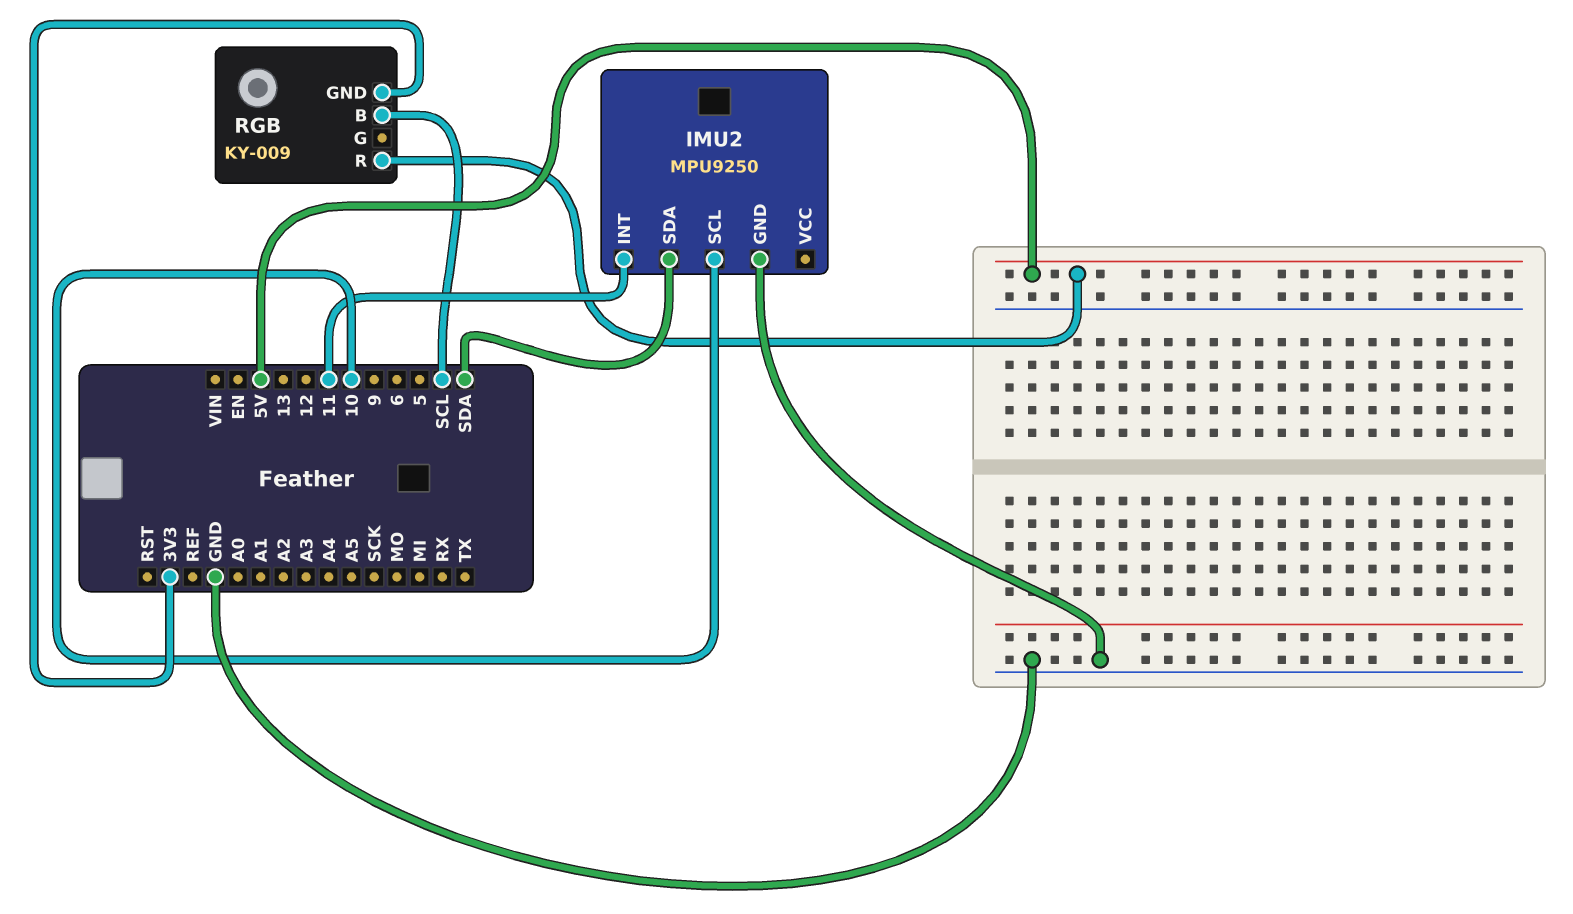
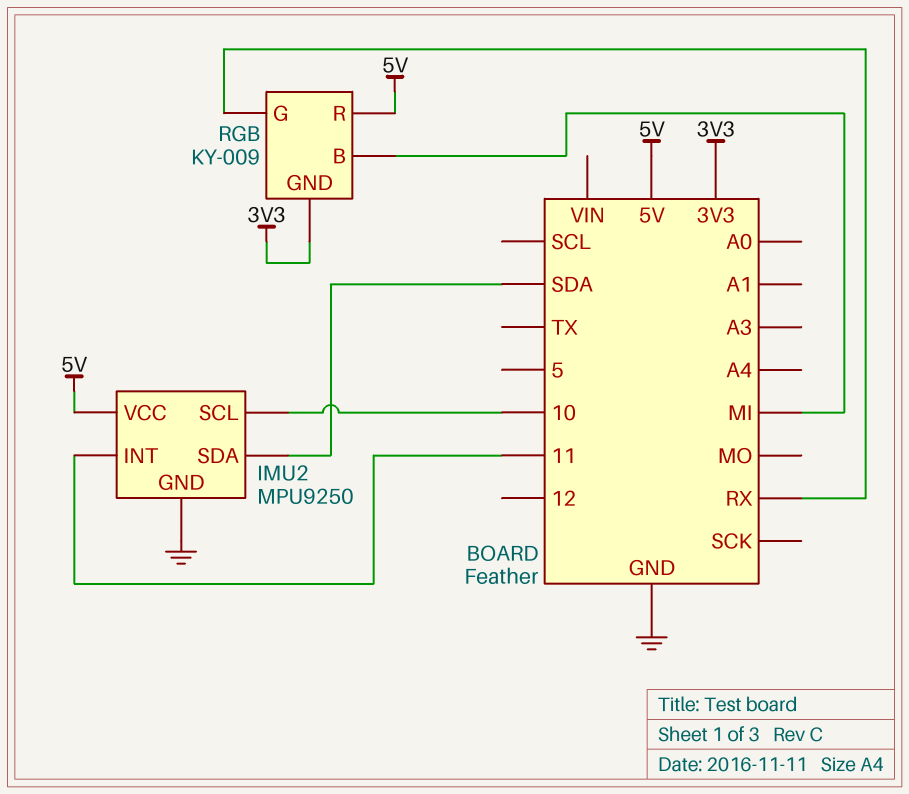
IMU2 pin VCC: none -> 5V
RGB pin B: SCL -> MI
RGB pin G: none -> RX

